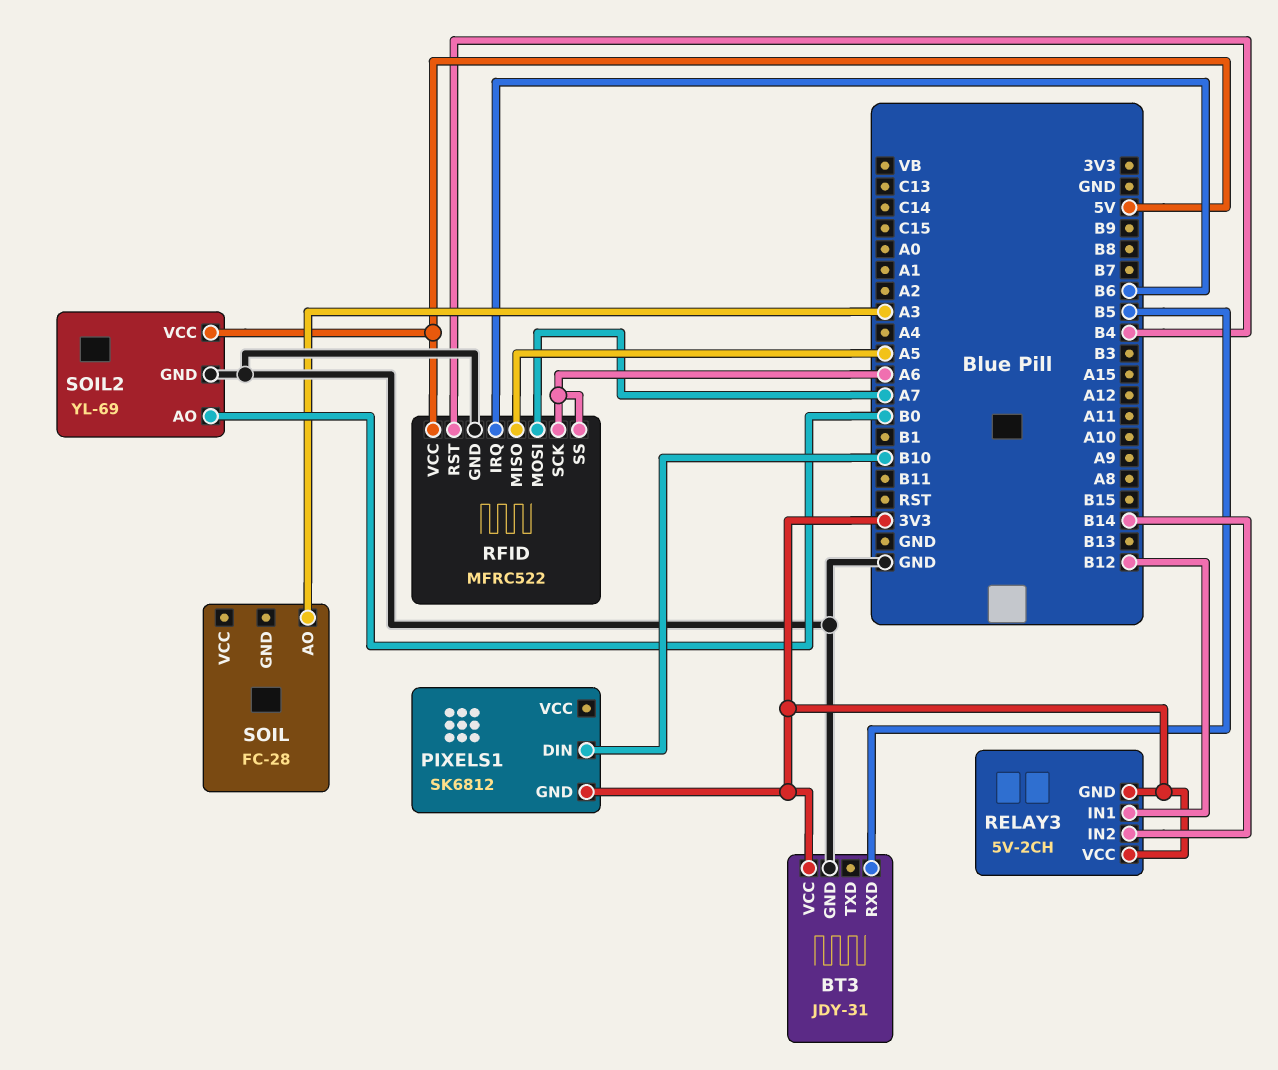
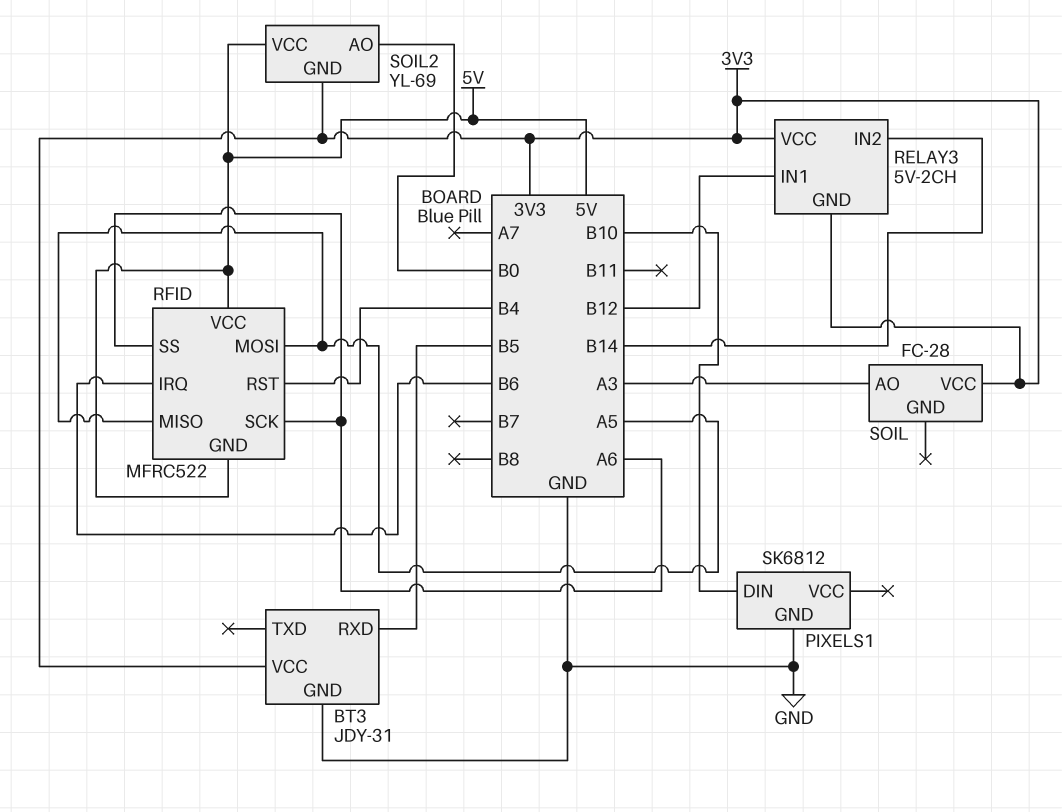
PIXELS1 pin GND: 3V3 -> GND
RFID pin GND: GND -> 5V
RFID pin MOSI: A7 -> A5
SOIL pin VCC: none -> 3V3
SOIL2 pin GND: GND -> 3V3

